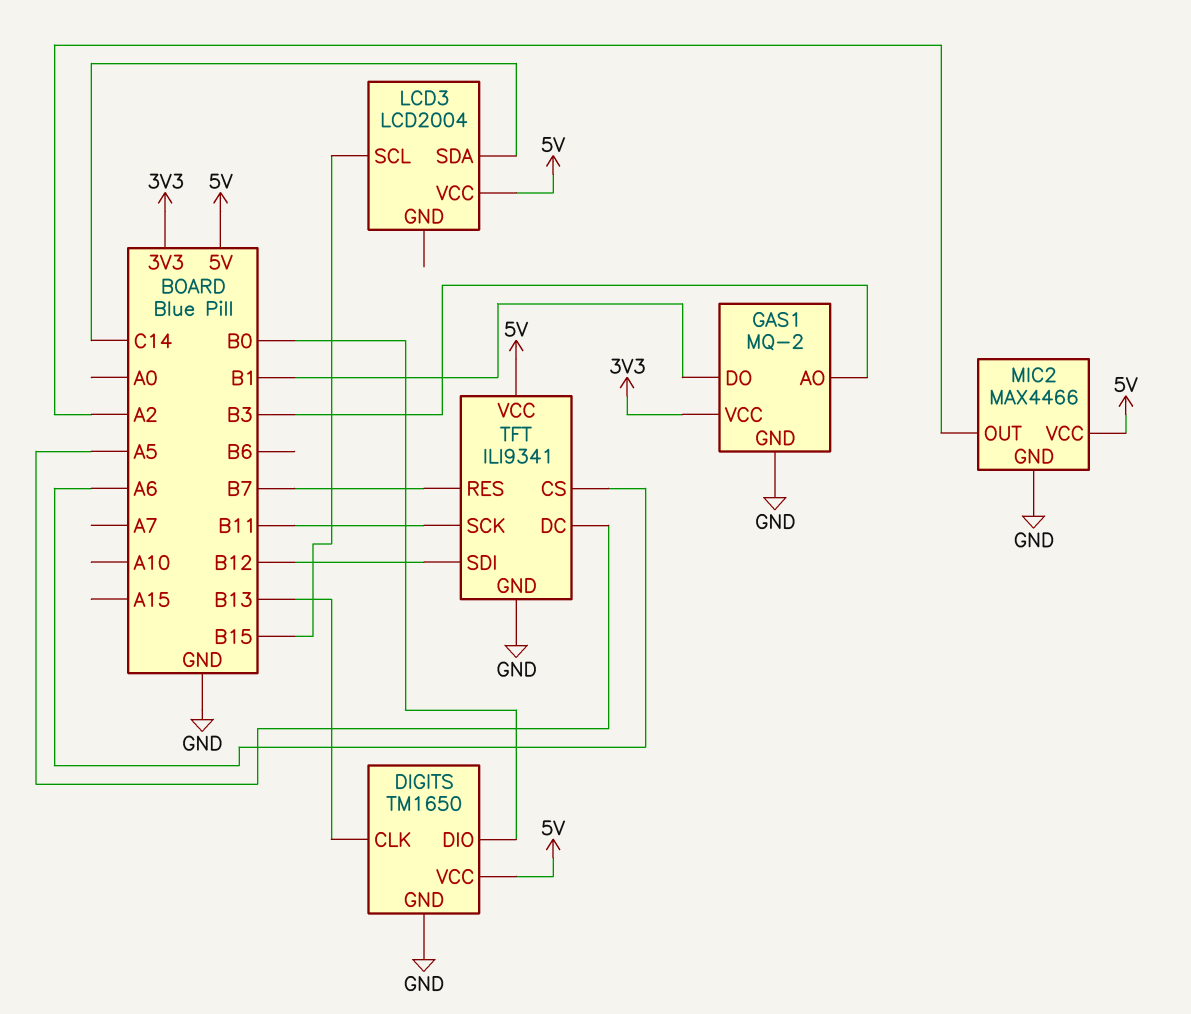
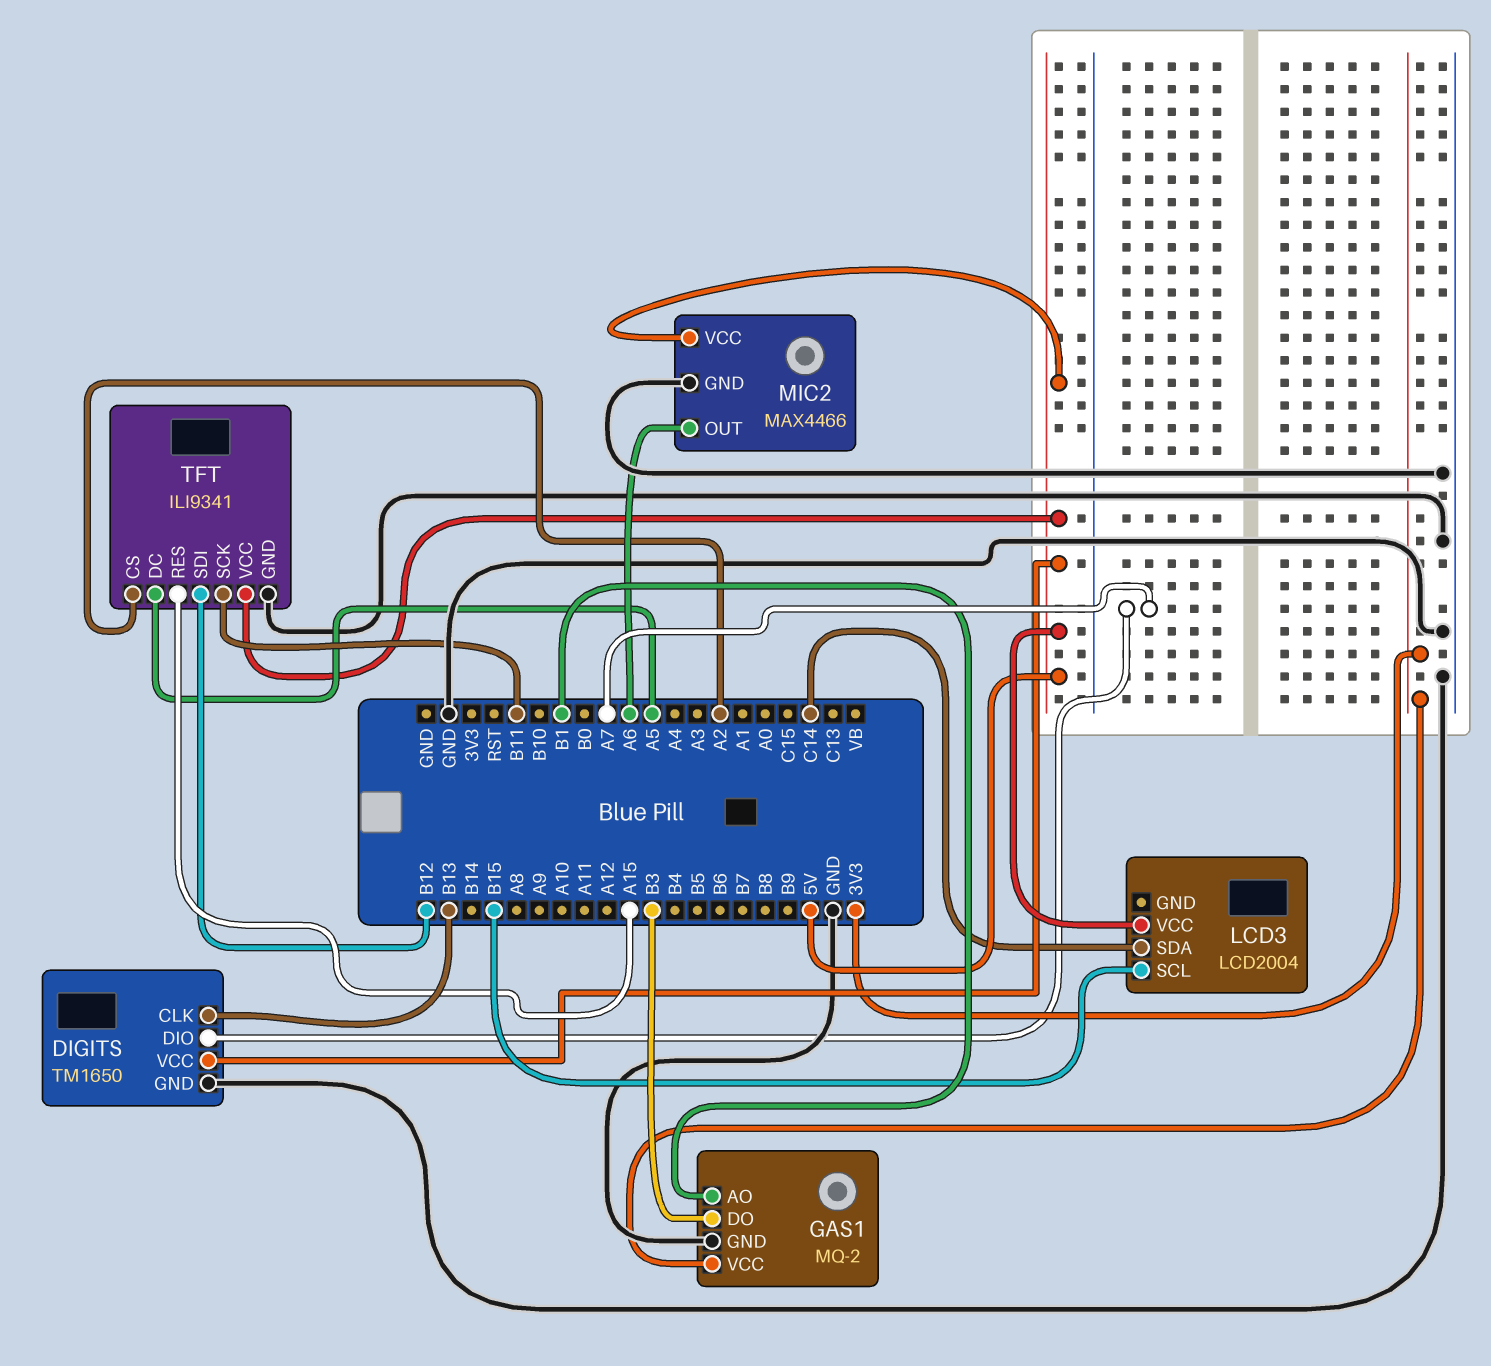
DIGITS pin DIO: B0 -> A7
GAS1 pin AO: B3 -> B1
GAS1 pin DO: B1 -> B3
MIC2 pin OUT: A2 -> A6
TFT pin CS: A6 -> A2
TFT pin RES: B7 -> A15

